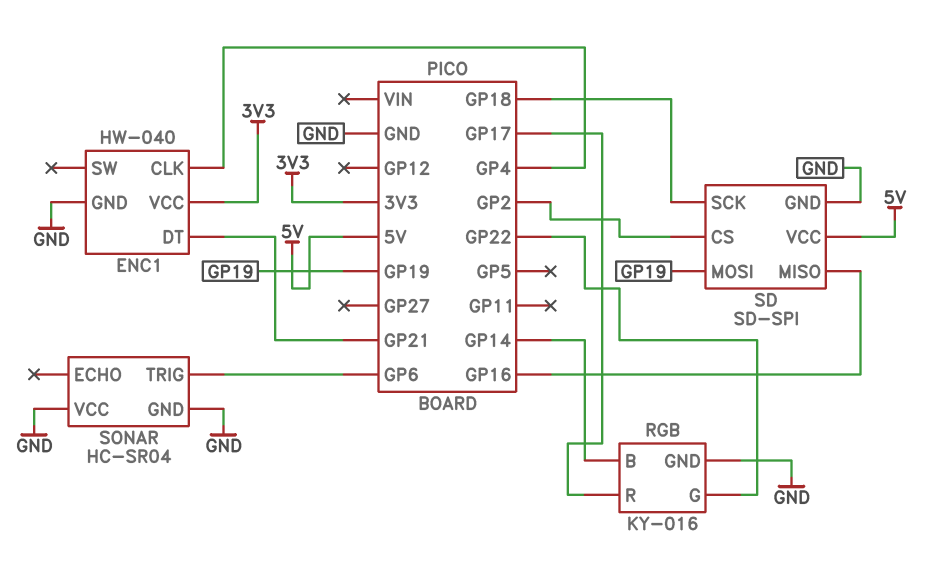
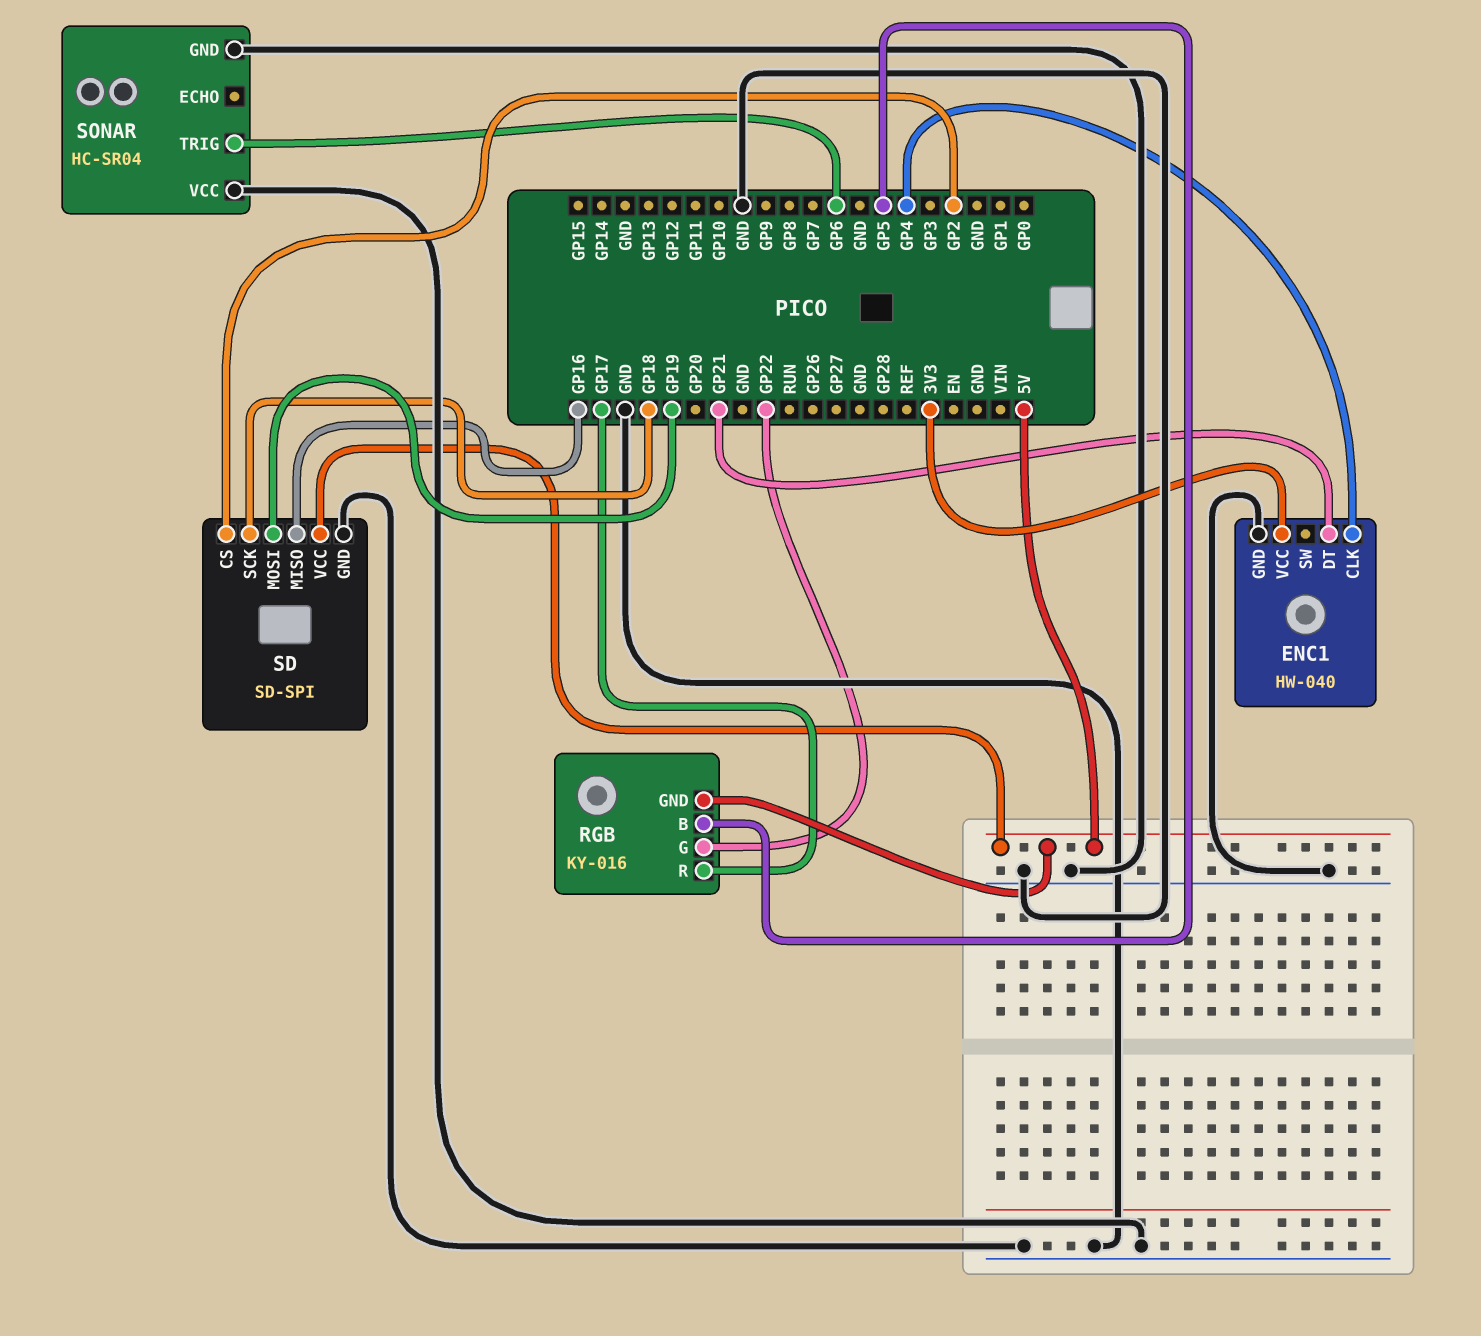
RGB pin B: GP14 -> GP5
RGB pin GND: GND -> 5V

